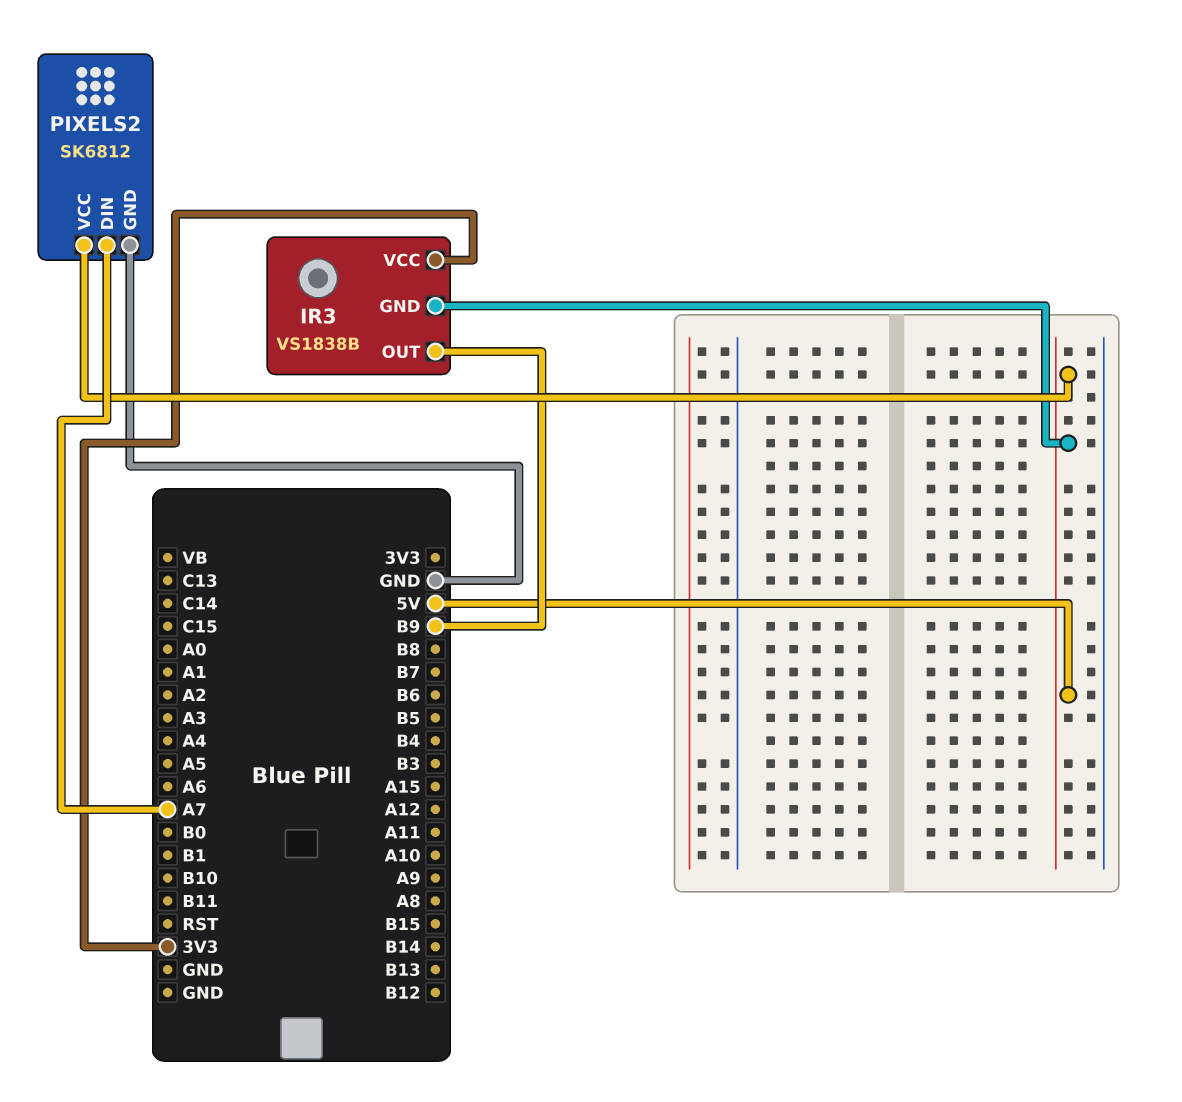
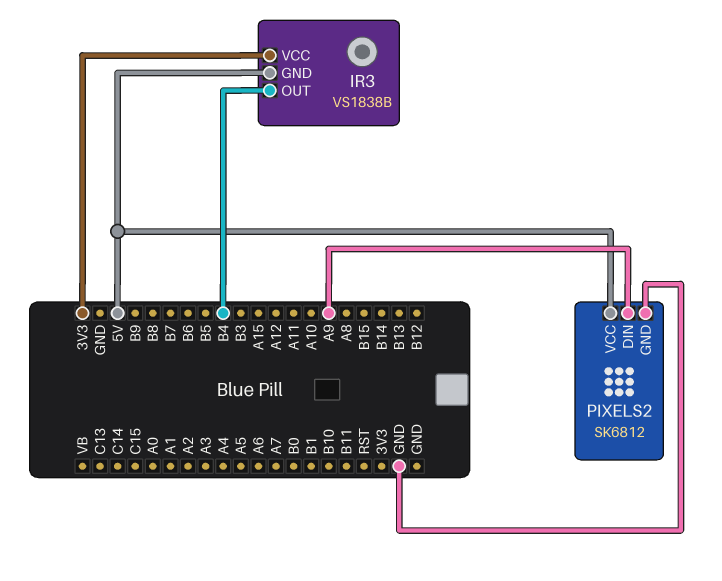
IR3 pin OUT: B9 -> B4
PIXELS2 pin DIN: A7 -> A9

